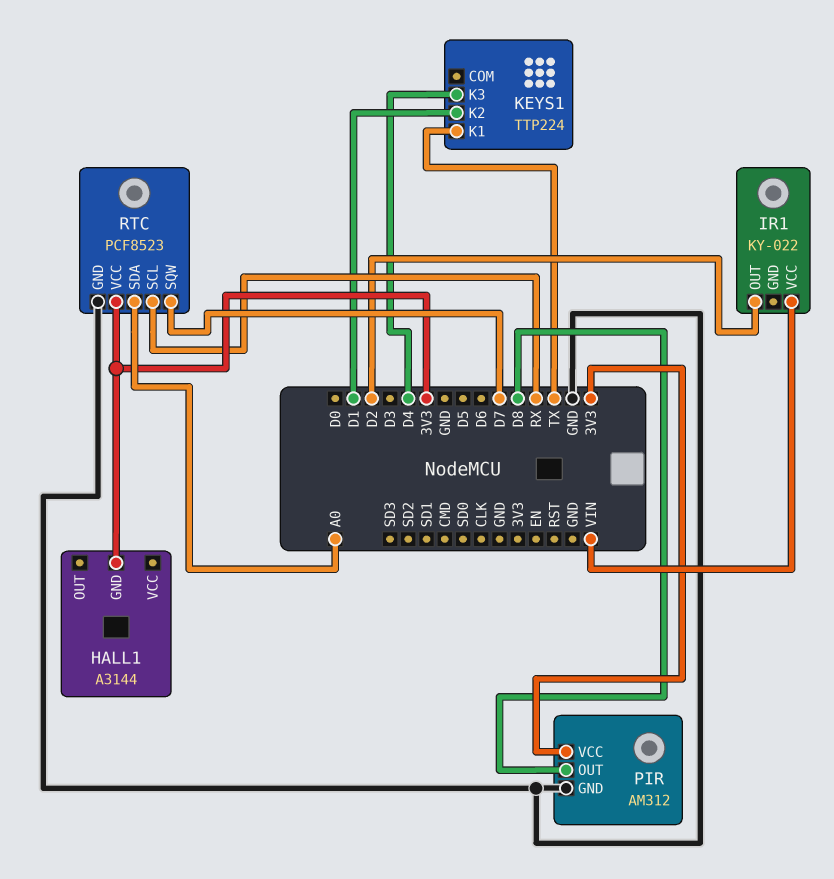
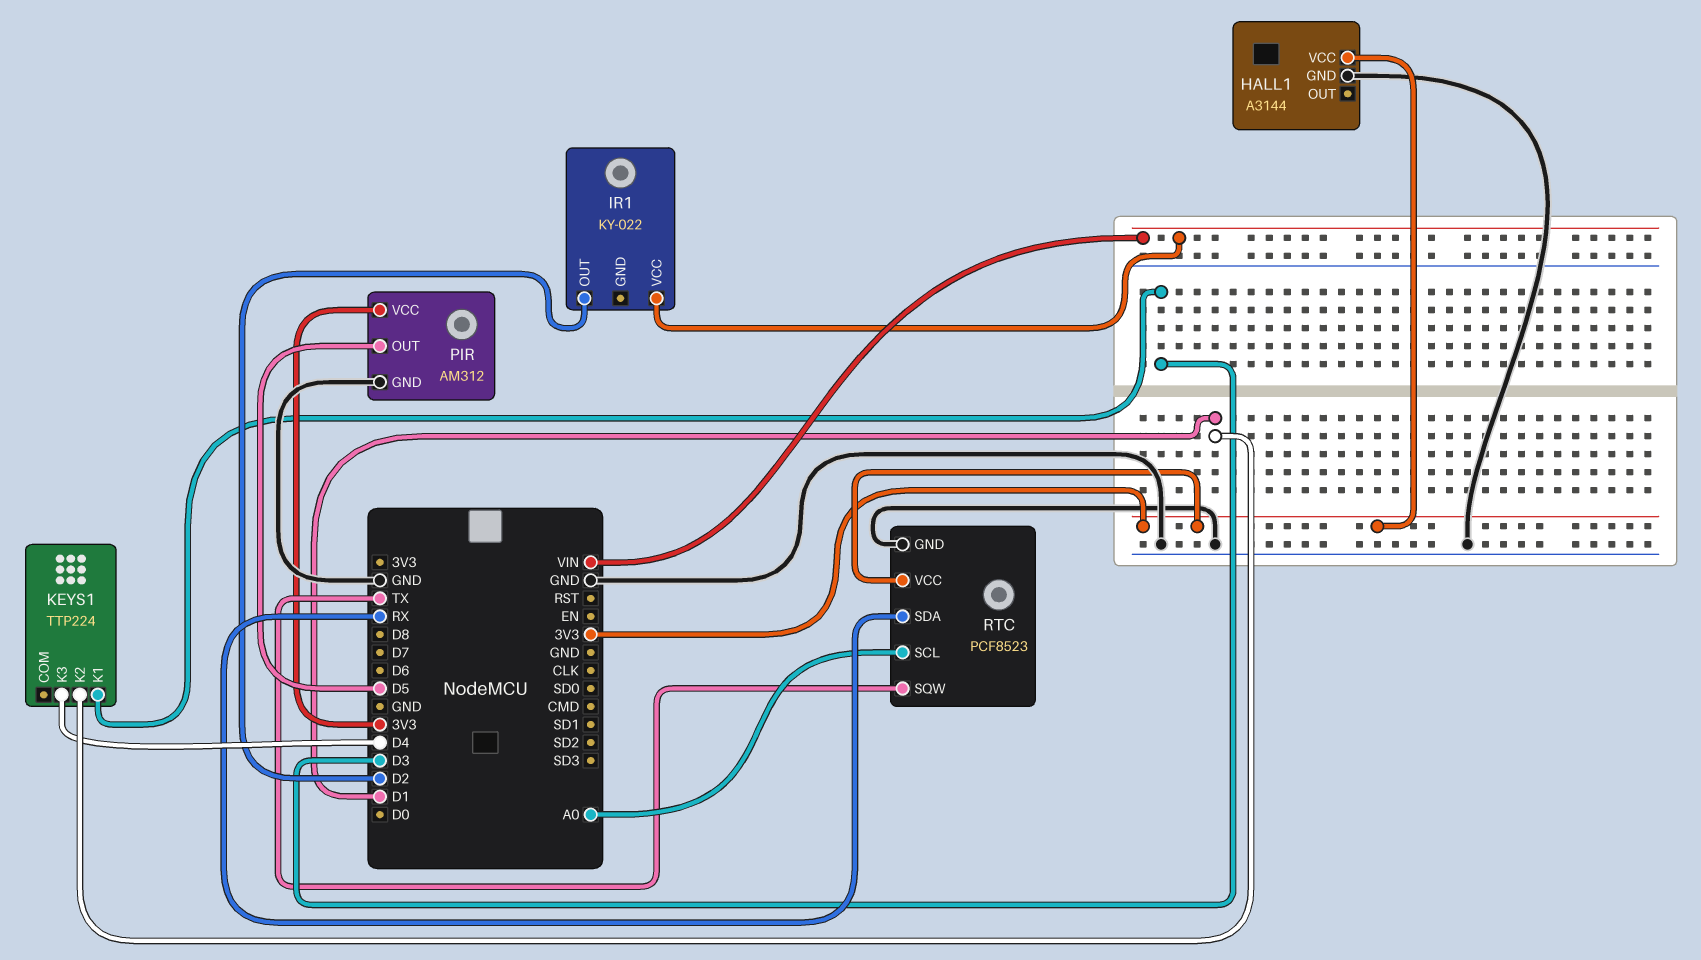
HALL1 pin GND: 3V3 -> GND
HALL1 pin VCC: none -> 3V3
KEYS1 pin K1: TX -> D3
PIR pin OUT: D8 -> D5
RTC pin SCL: RX -> A0
RTC pin SDA: A0 -> RX
RTC pin SQW: D7 -> TX

